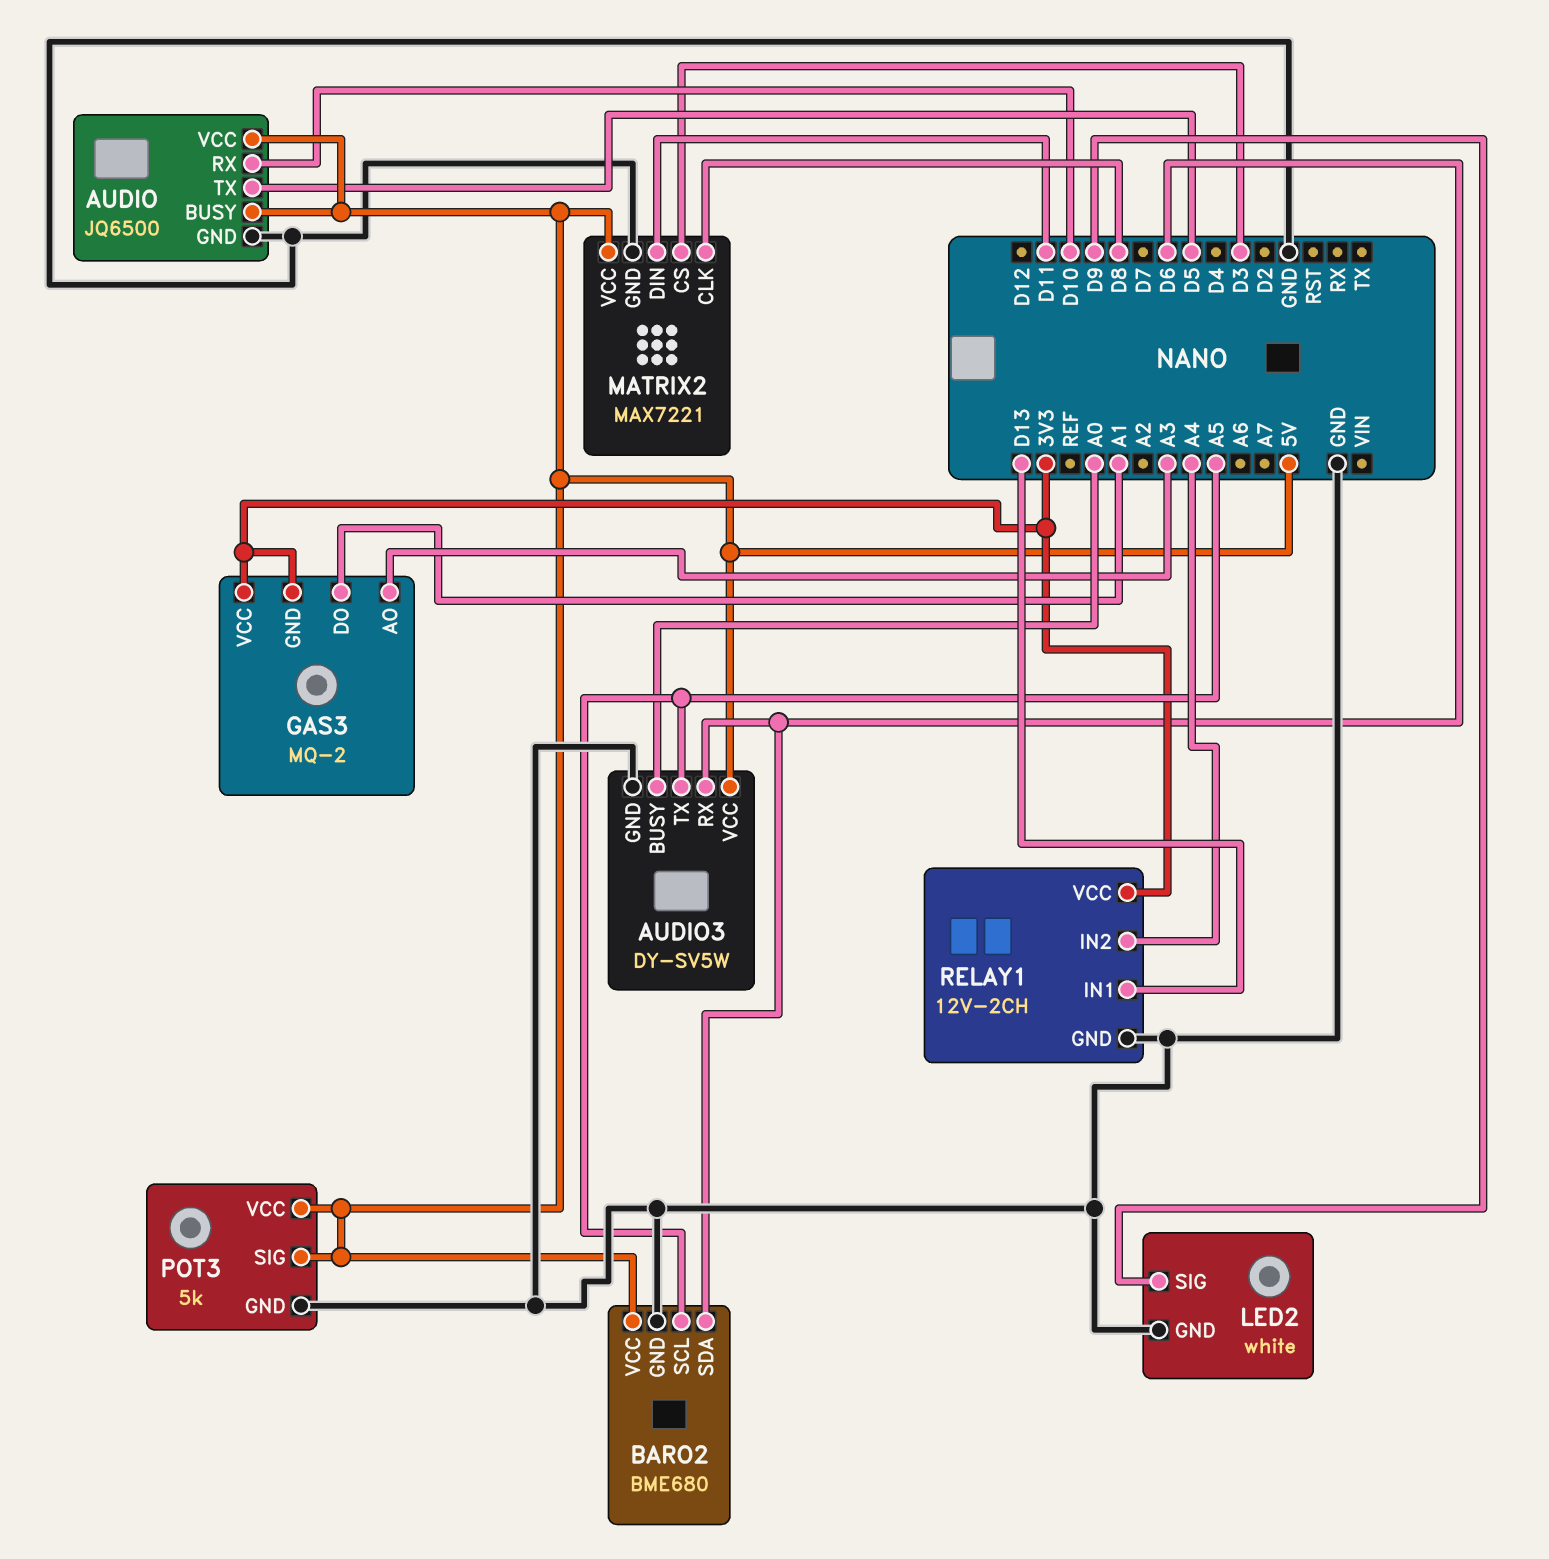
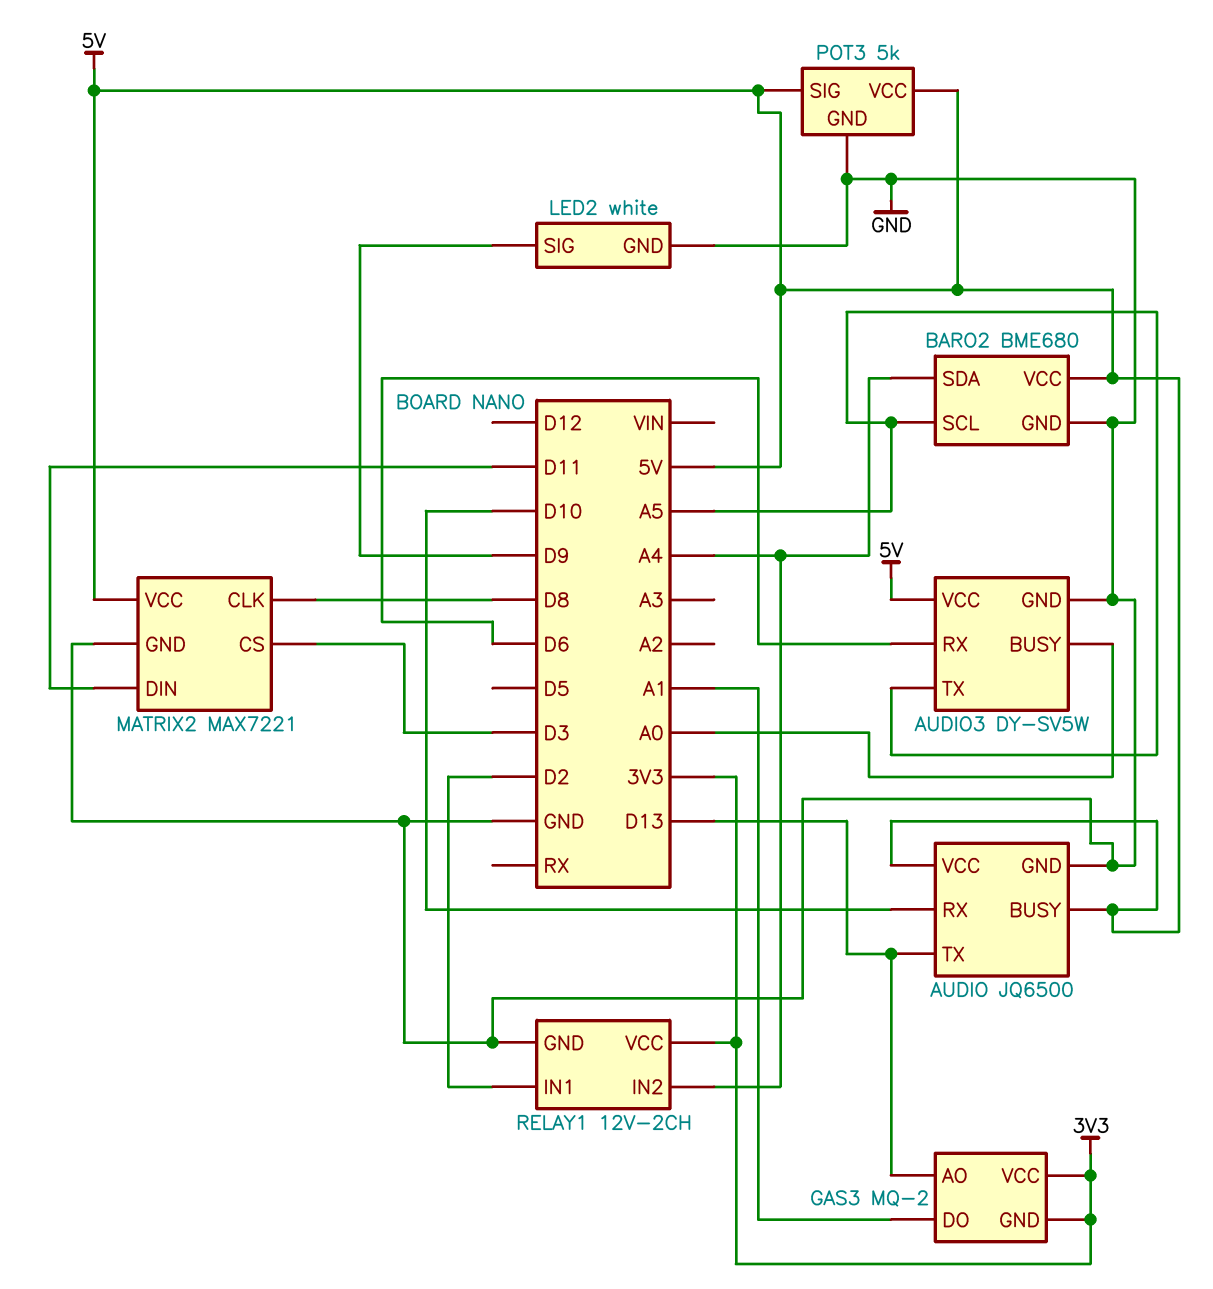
AUDIO pin TX: D5 -> D13
BARO2 pin SDA: D6 -> A4
GAS3 pin AO: A3 -> D13
RELAY1 pin IN1: D13 -> D2

